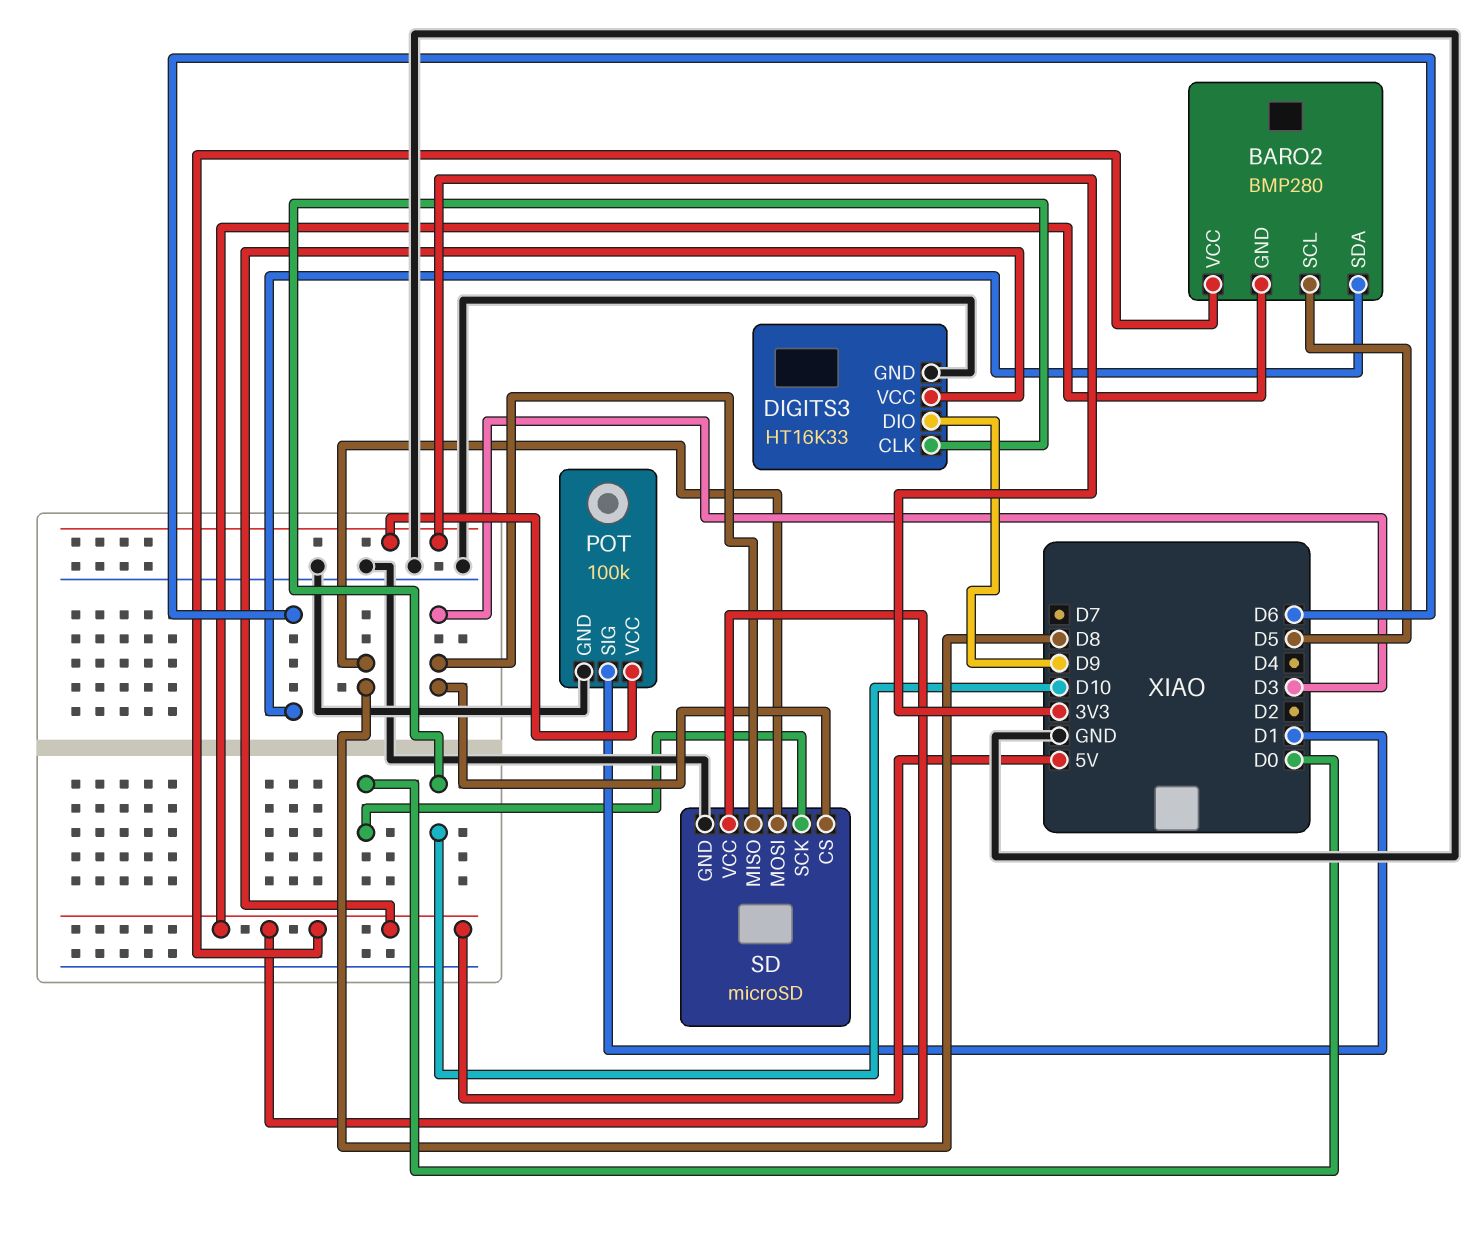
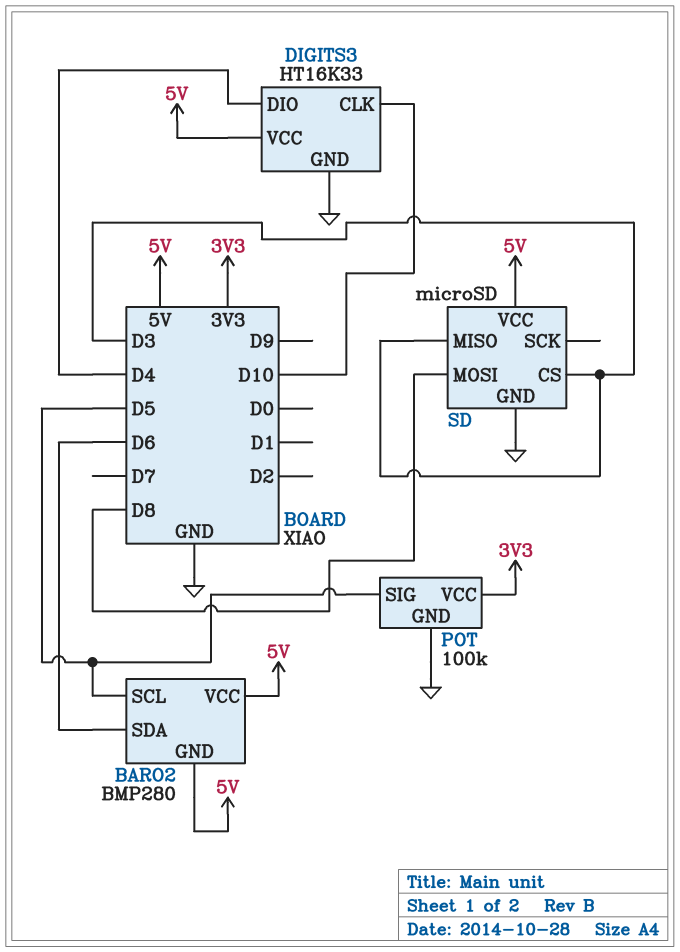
DIGITS3 pin DIO: D9 -> D4
POT pin SIG: D1 -> D5
SD pin SCK: D0 -> none

